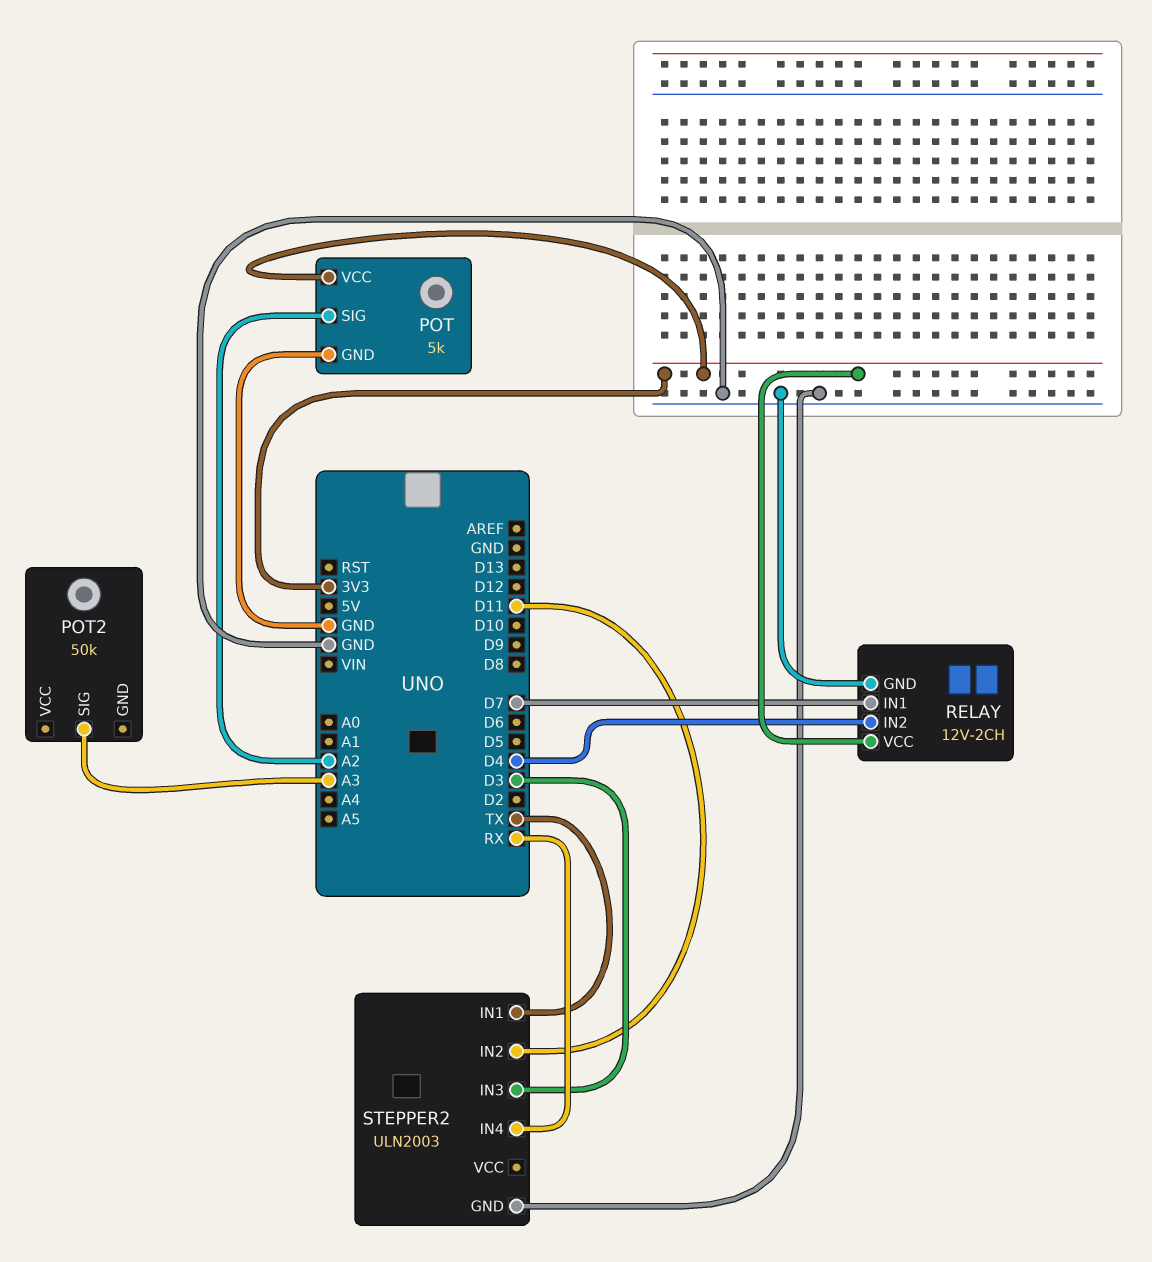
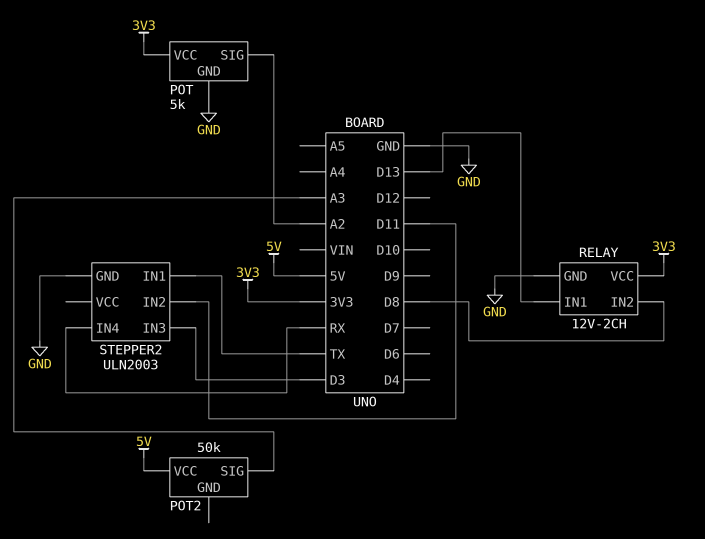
POT2 pin VCC: none -> 5V
RELAY pin IN1: D7 -> D13
RELAY pin IN2: D4 -> D8

